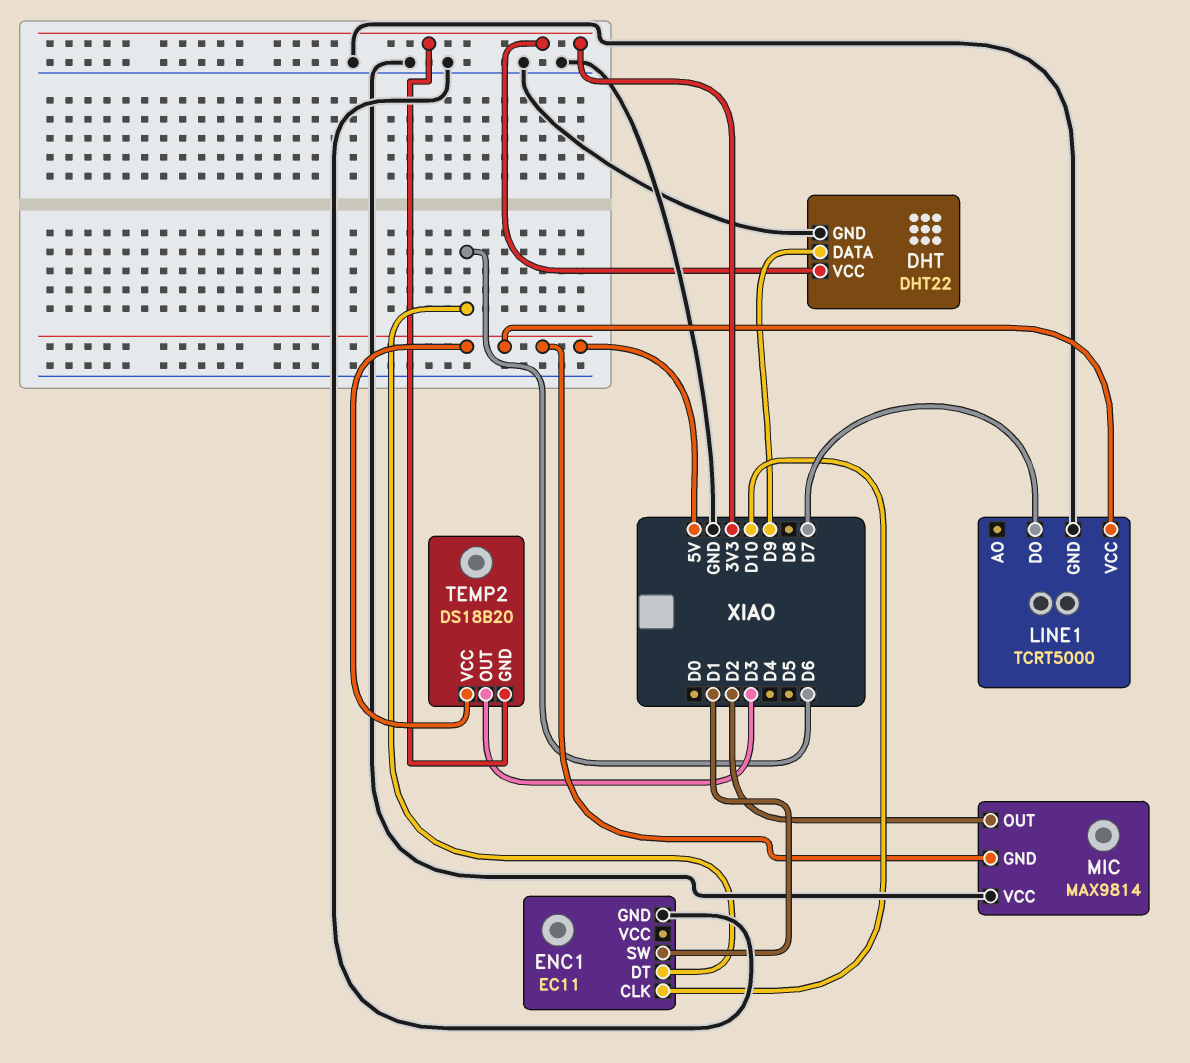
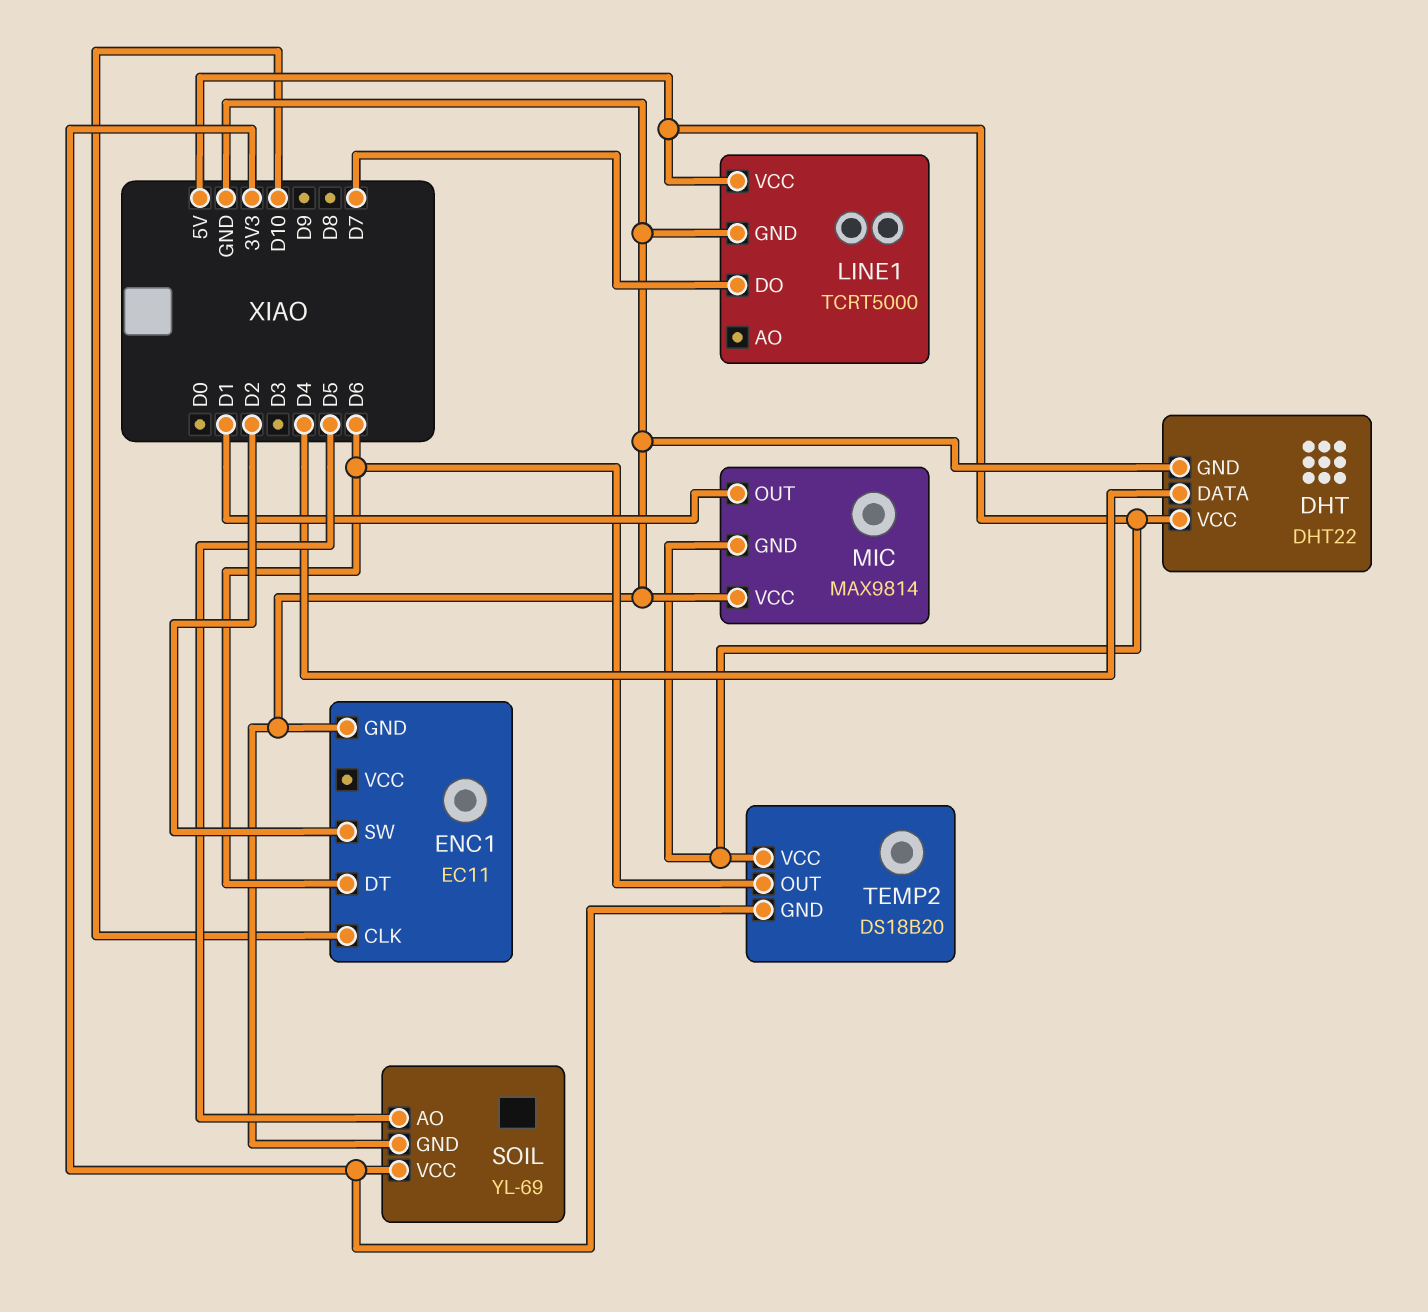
DHT pin DATA: D9 -> D4
DHT pin VCC: 3V3 -> 5V
ENC1 pin SW: D1 -> D2
MIC pin OUT: D2 -> D1
SOIL: none -> YL-69
SOIL pin AO: none -> D5
SOIL pin GND: none -> GND
SOIL pin VCC: none -> 3V3
TEMP2 pin OUT: D3 -> D6

